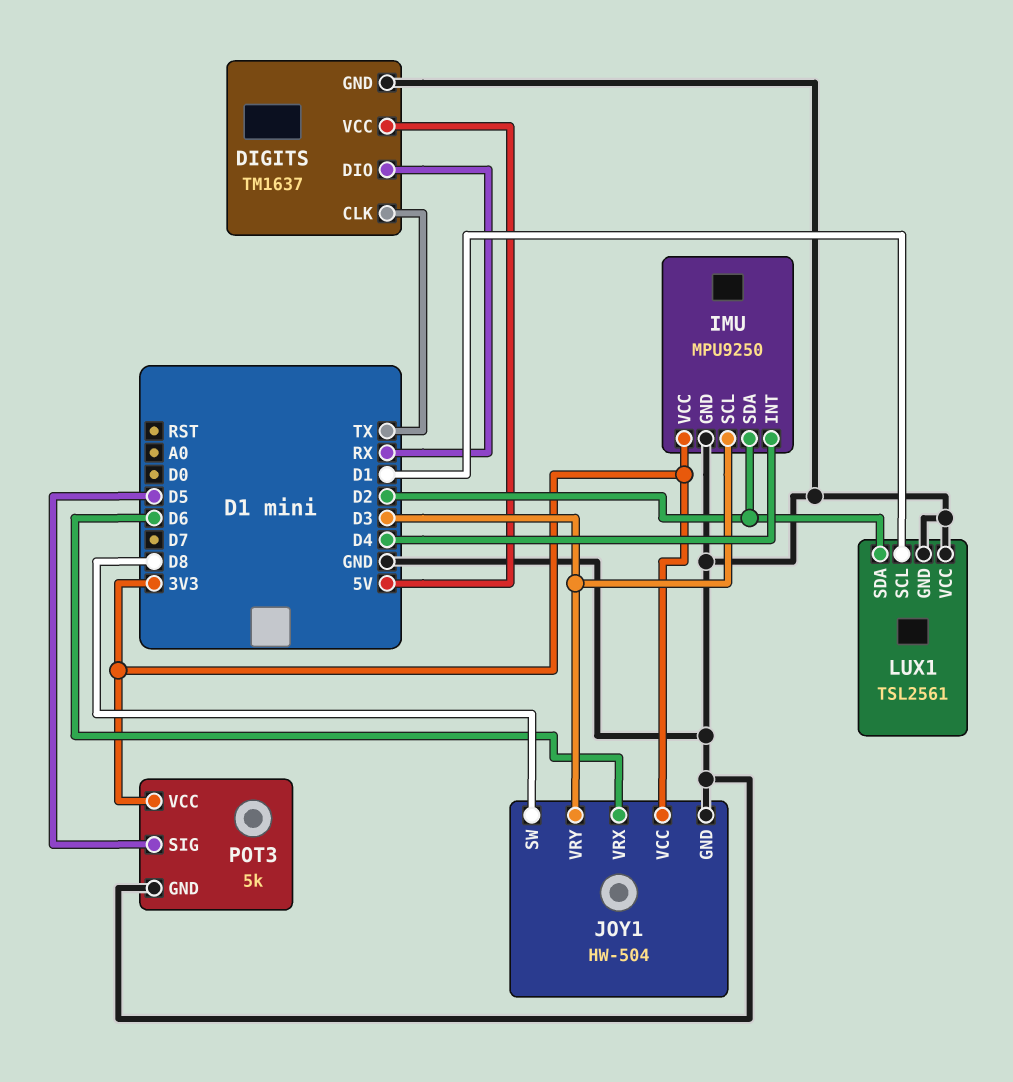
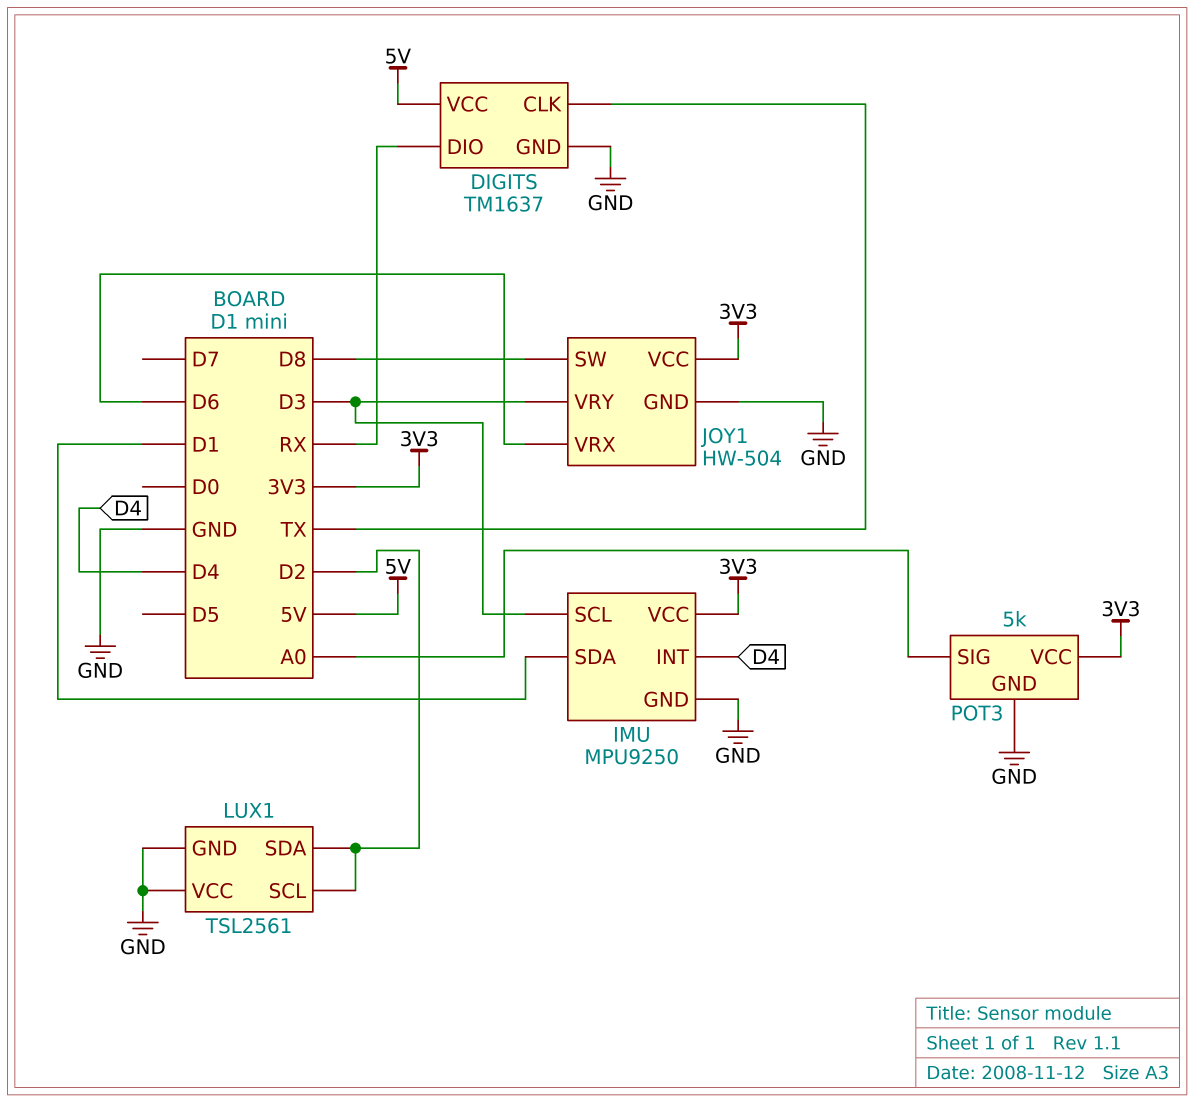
IMU pin SDA: D2 -> D1
LUX1 pin SCL: D1 -> D2
POT3 pin SIG: D5 -> A0

